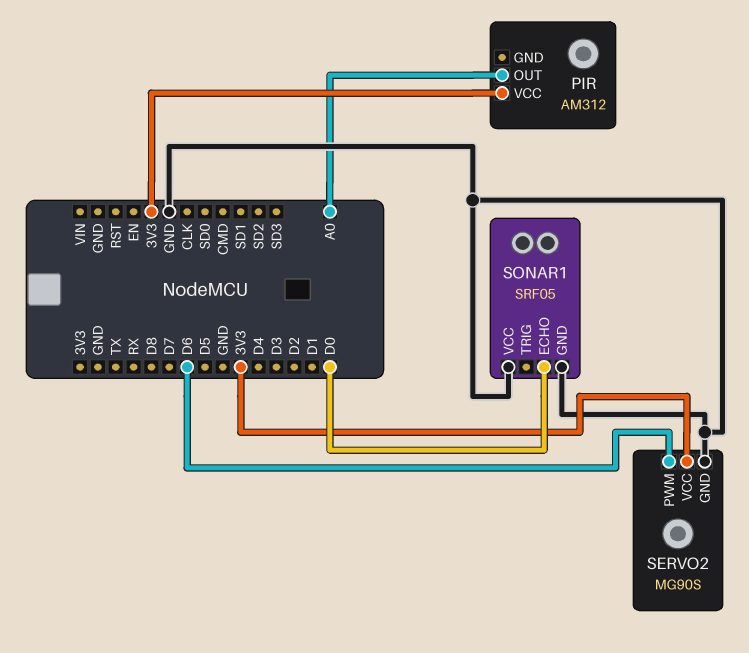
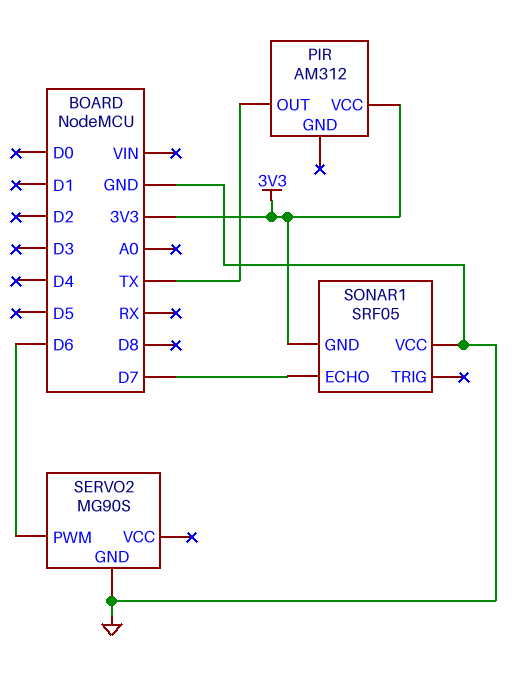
PIR pin OUT: A0 -> TX
SERVO2 pin VCC: 3V3 -> none
SONAR1 pin ECHO: D0 -> D7
SONAR1 pin GND: GND -> 3V3

